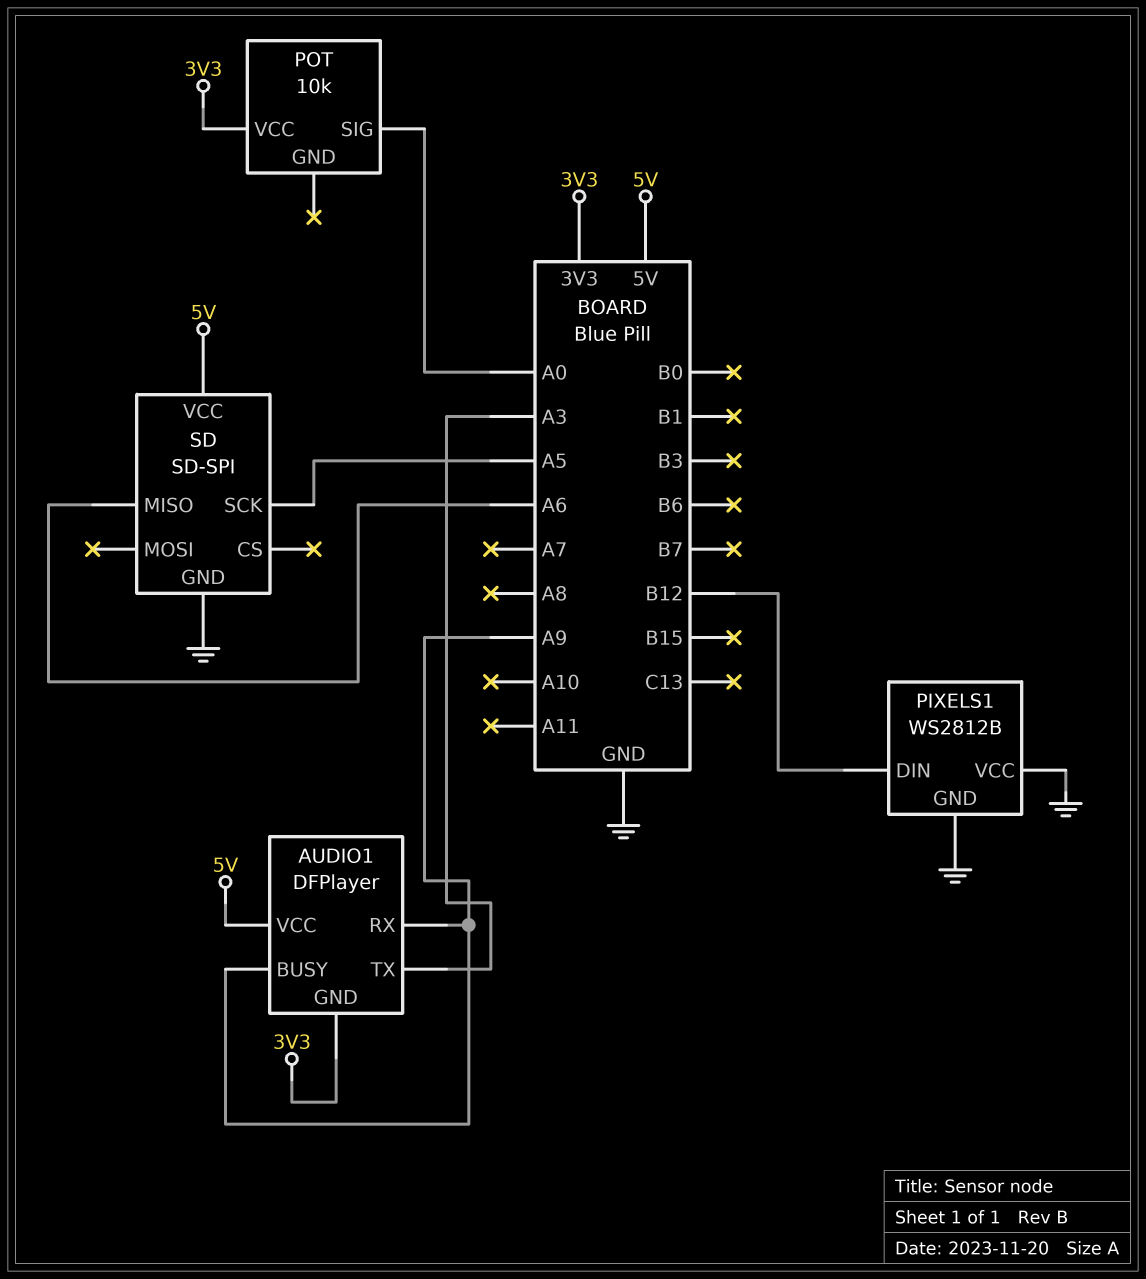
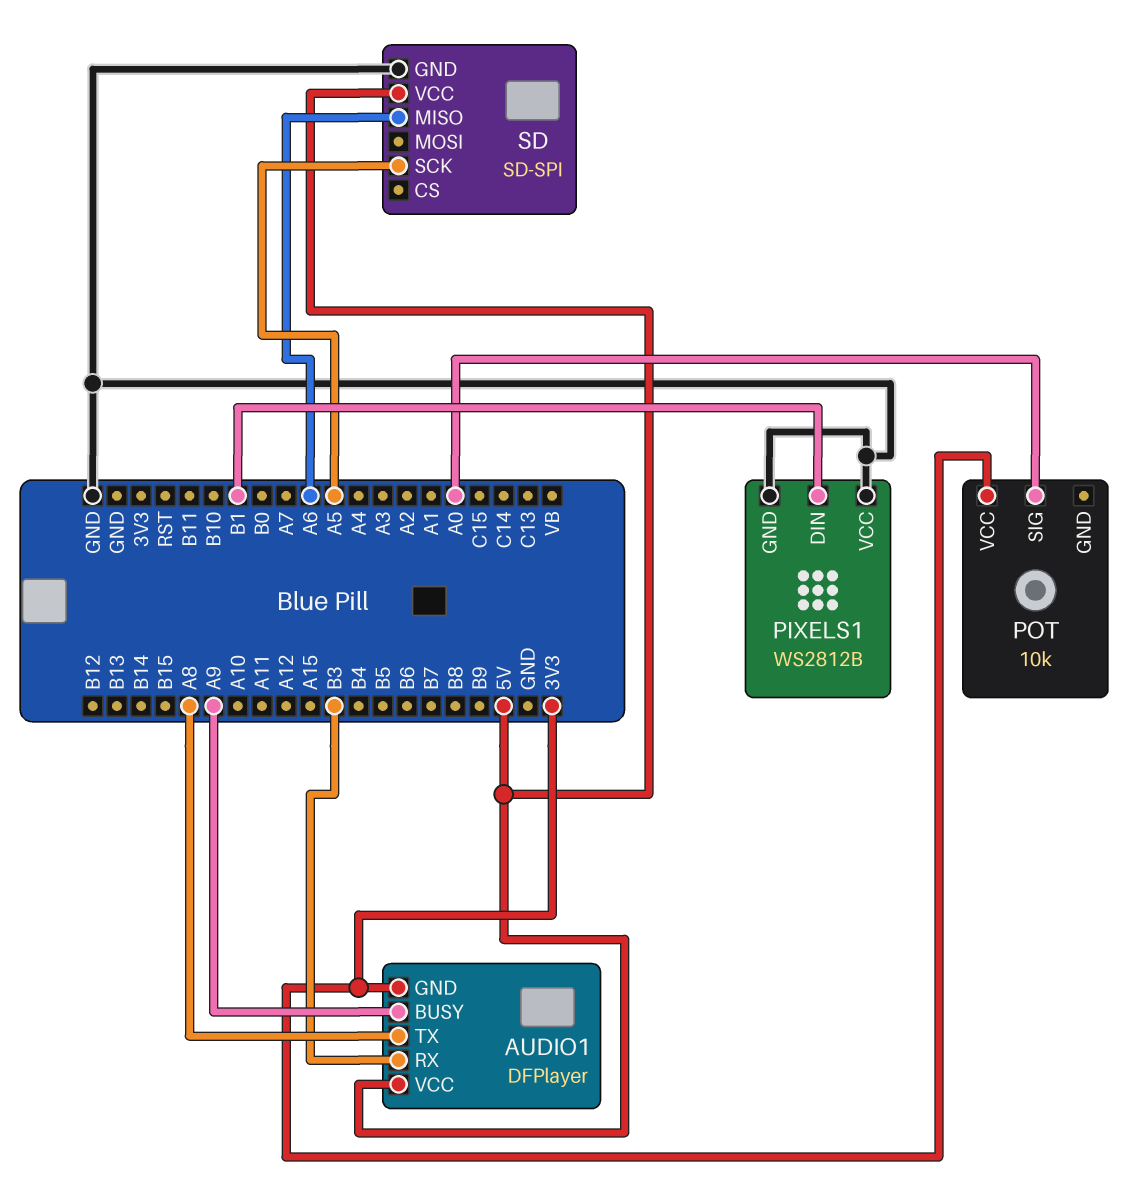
AUDIO1 pin RX: A9 -> B3
AUDIO1 pin TX: A3 -> A8
PIXELS1 pin DIN: B12 -> B1

